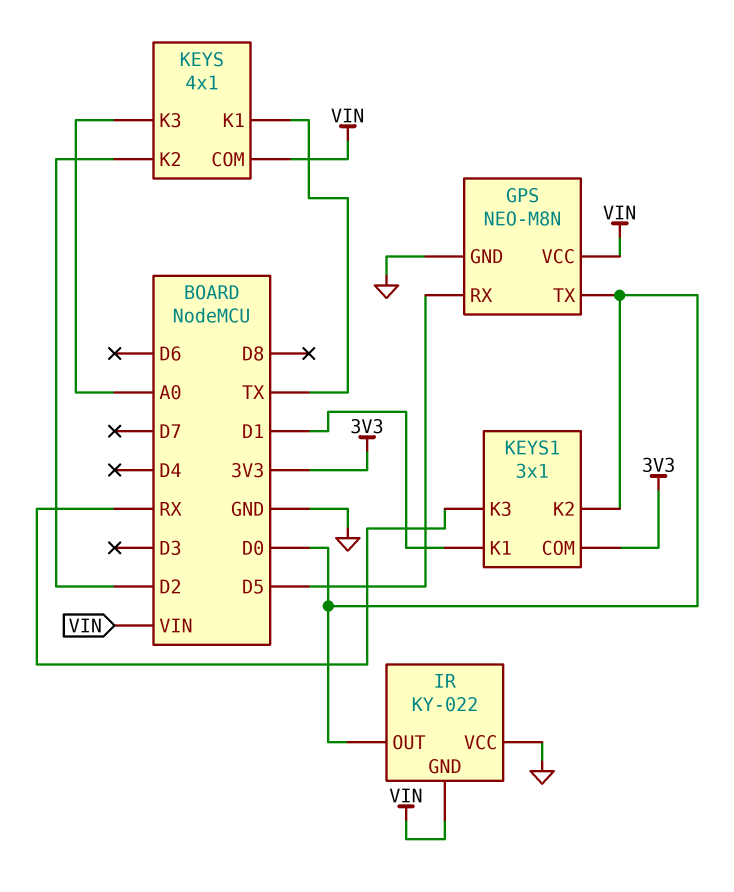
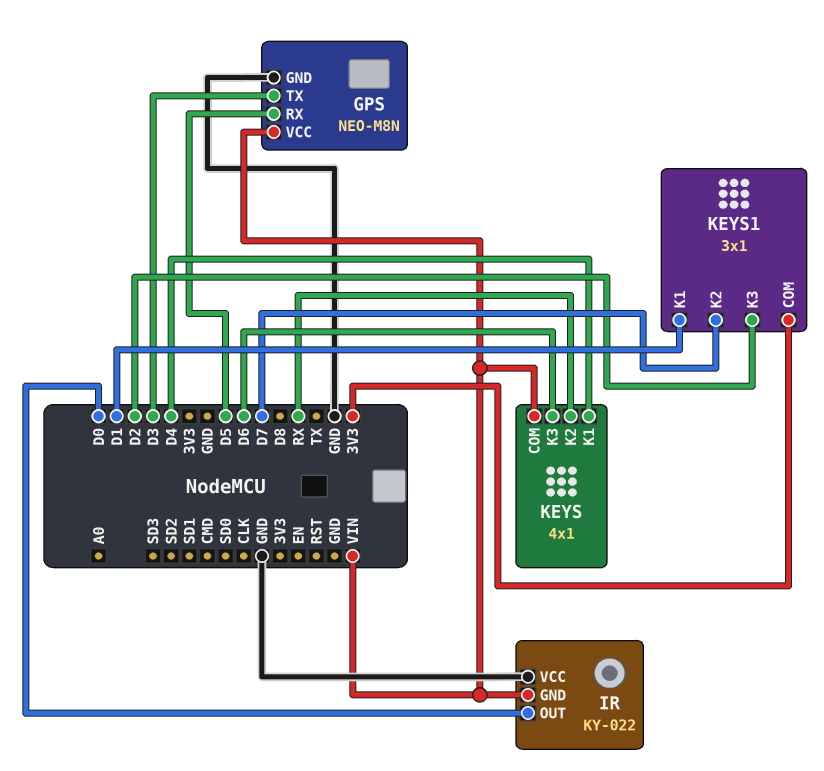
GPS pin TX: D0 -> D3
KEYS pin K1: TX -> D4
KEYS pin K2: D2 -> RX
KEYS pin K3: A0 -> D6
KEYS1 pin K2: D0 -> D7
KEYS1 pin K3: RX -> D2

